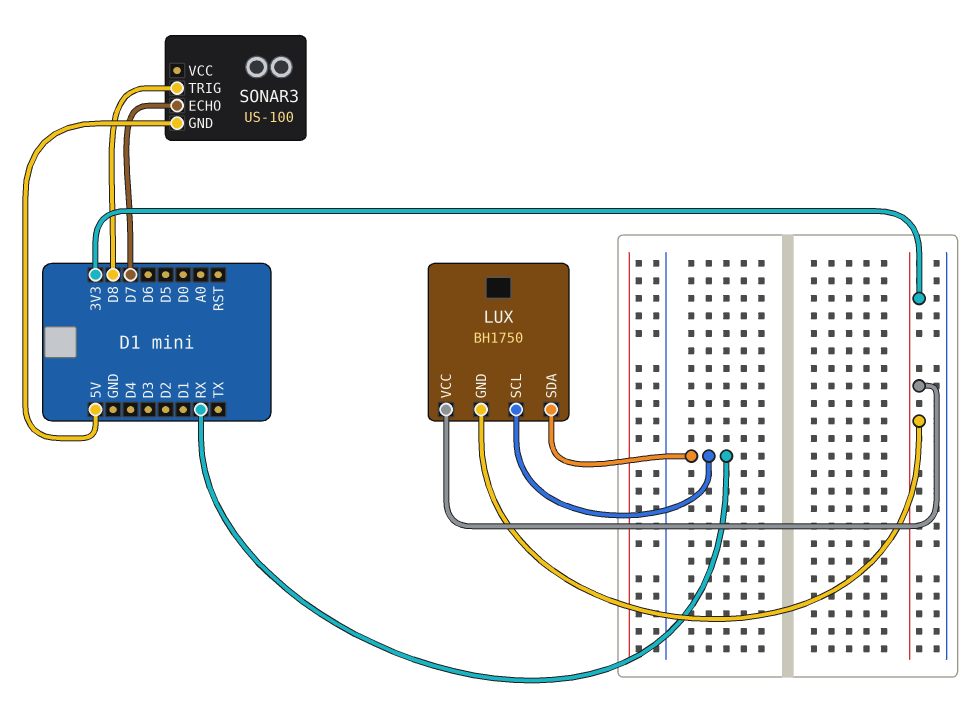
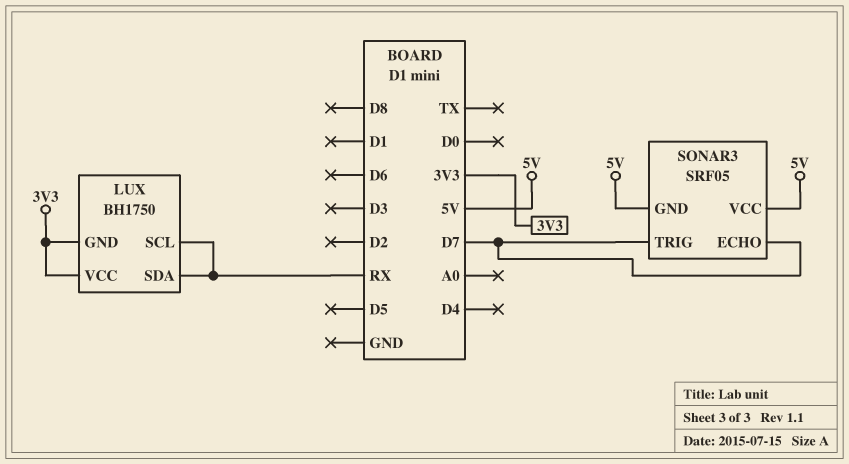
SONAR3: US-100 -> SRF05
SONAR3 pin TRIG: D8 -> D7
SONAR3 pin VCC: none -> 5V

